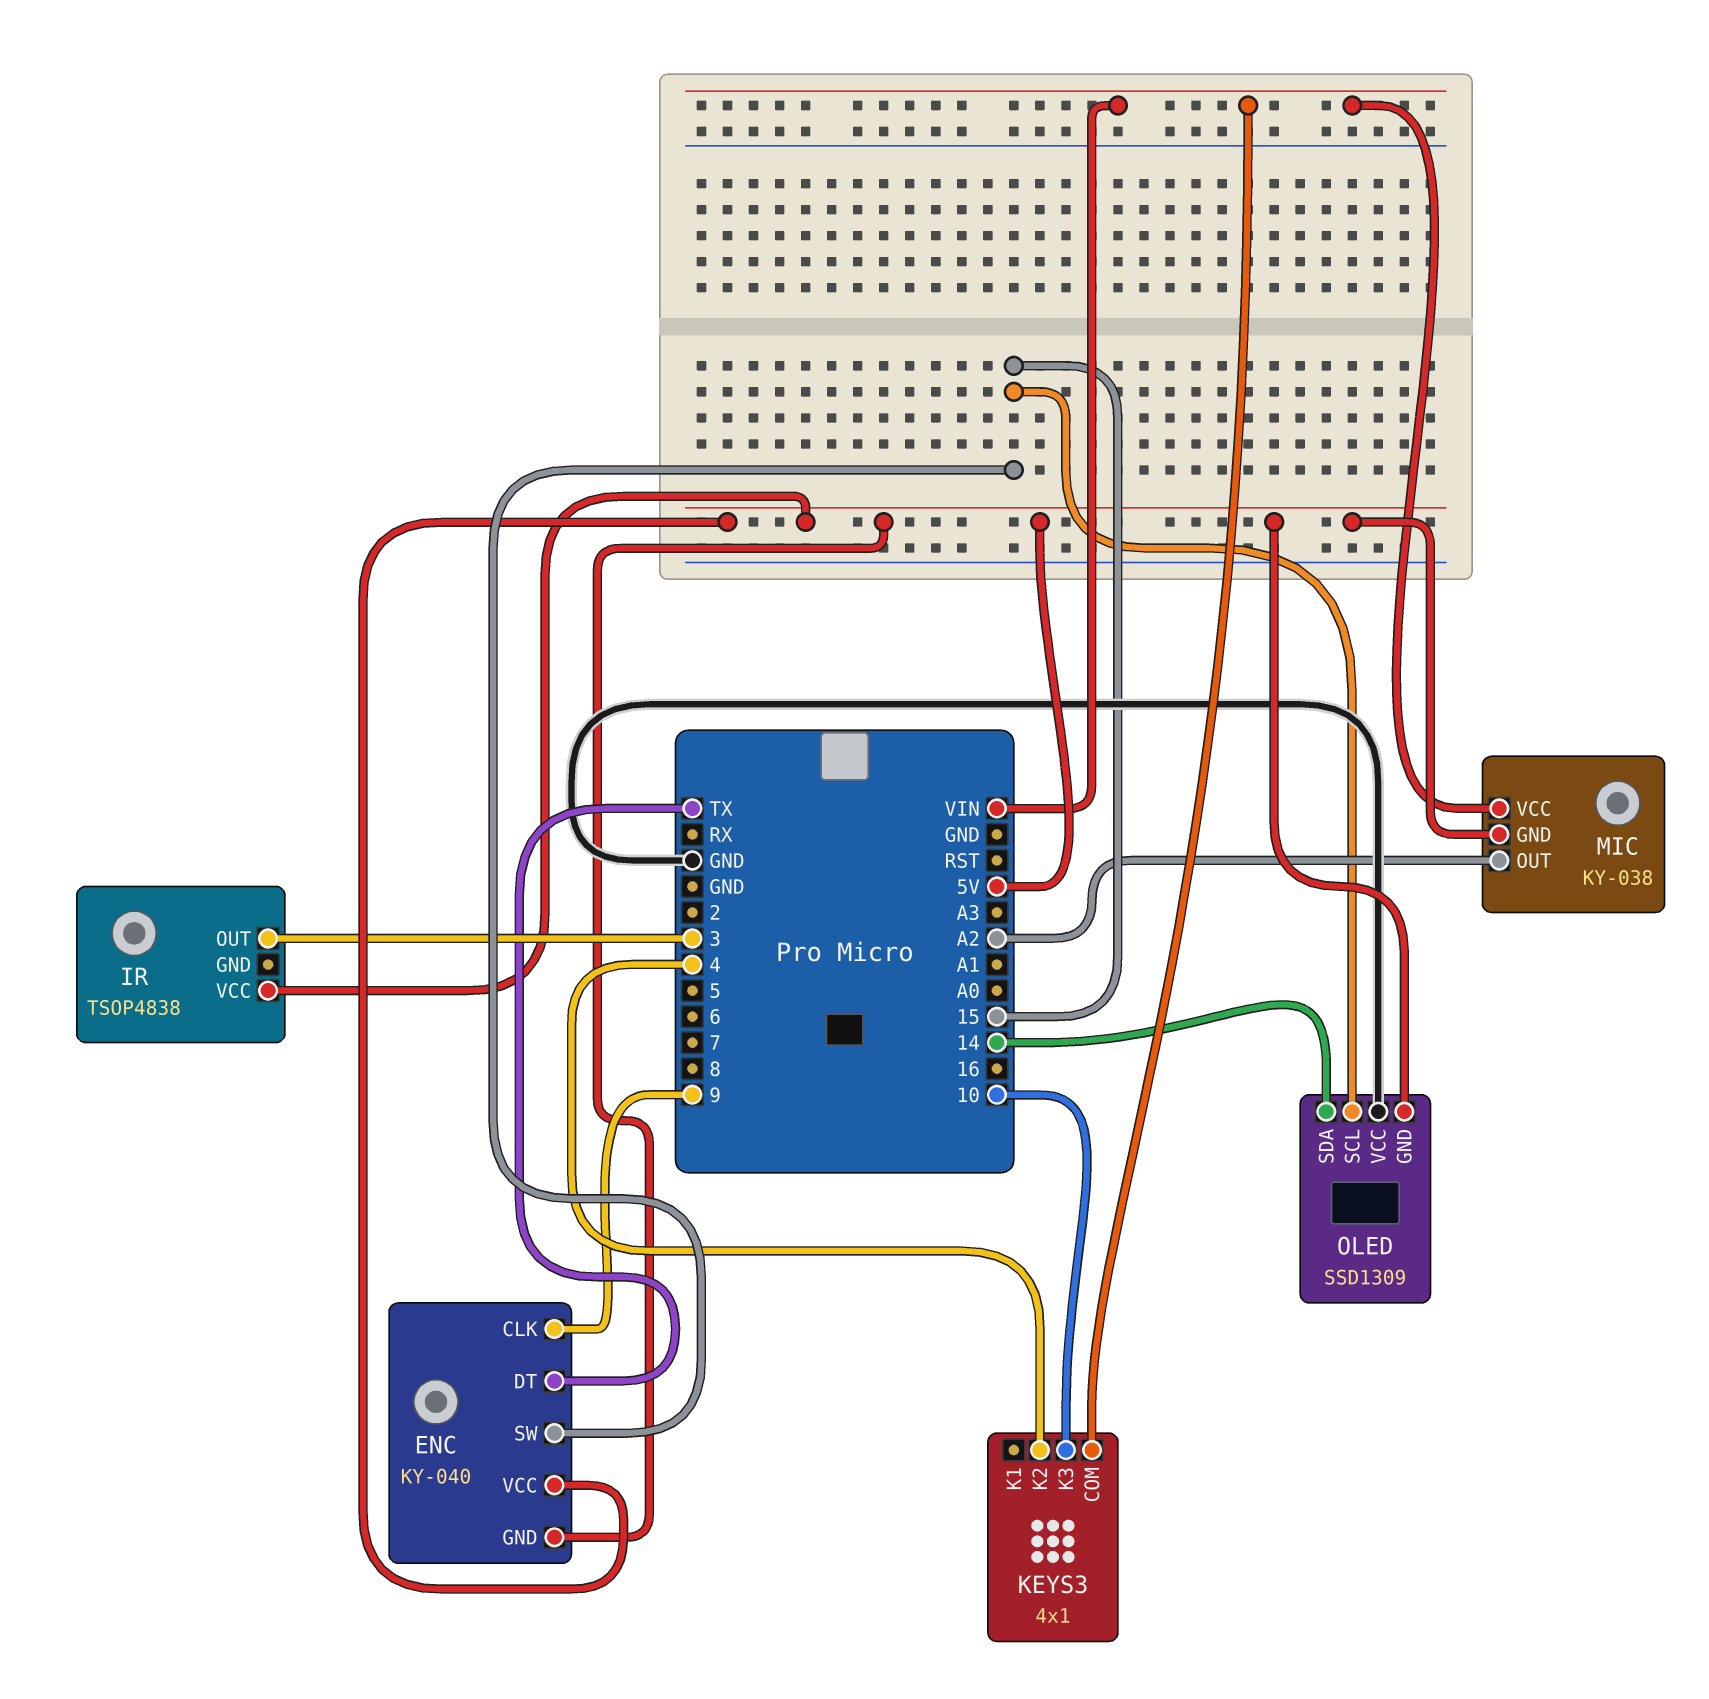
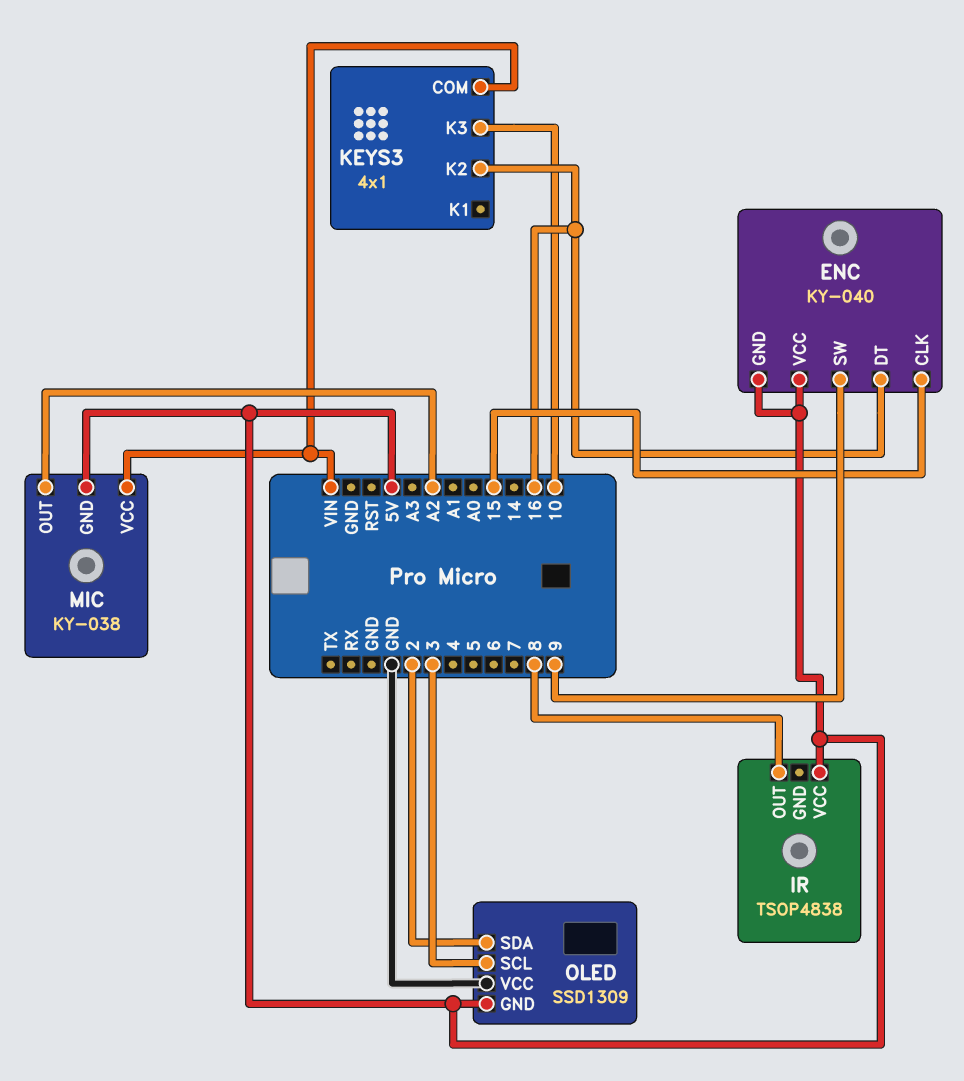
ENC pin CLK: 9 -> 15
ENC pin DT: TX -> 16
ENC pin SW: 15 -> 9
IR pin OUT: 3 -> 8
KEYS3 pin K2: 4 -> 16
OLED pin SCL: 15 -> 3
OLED pin SDA: 14 -> 2

